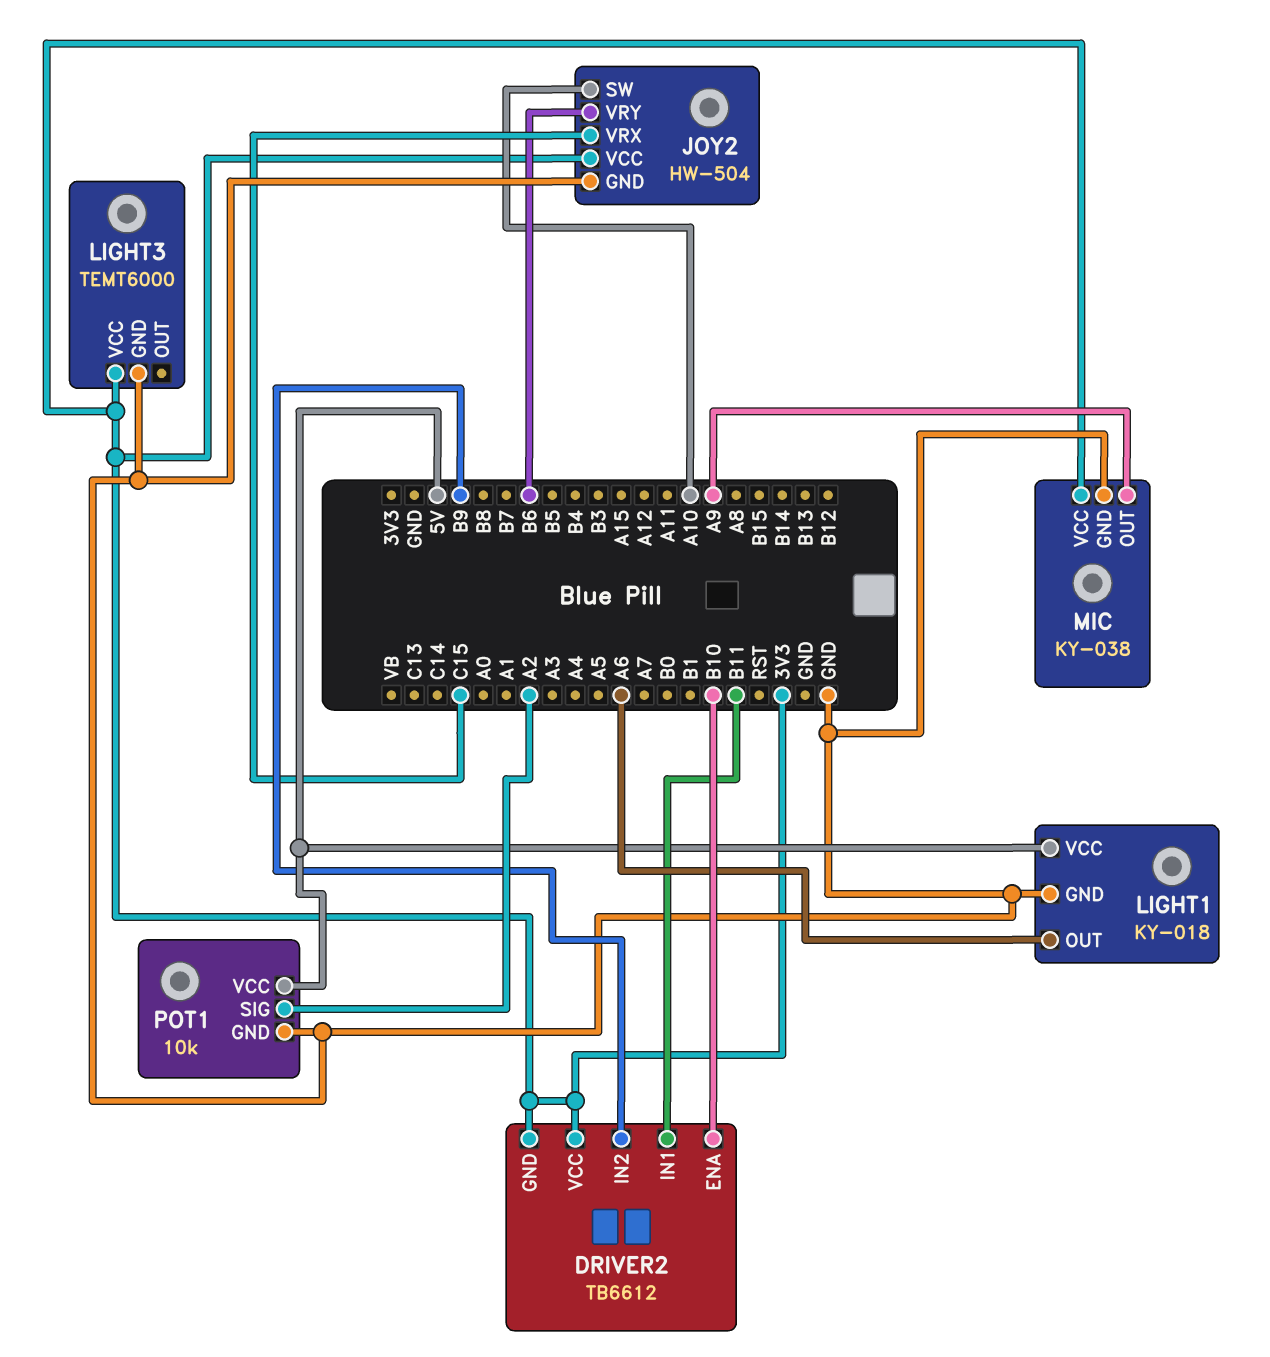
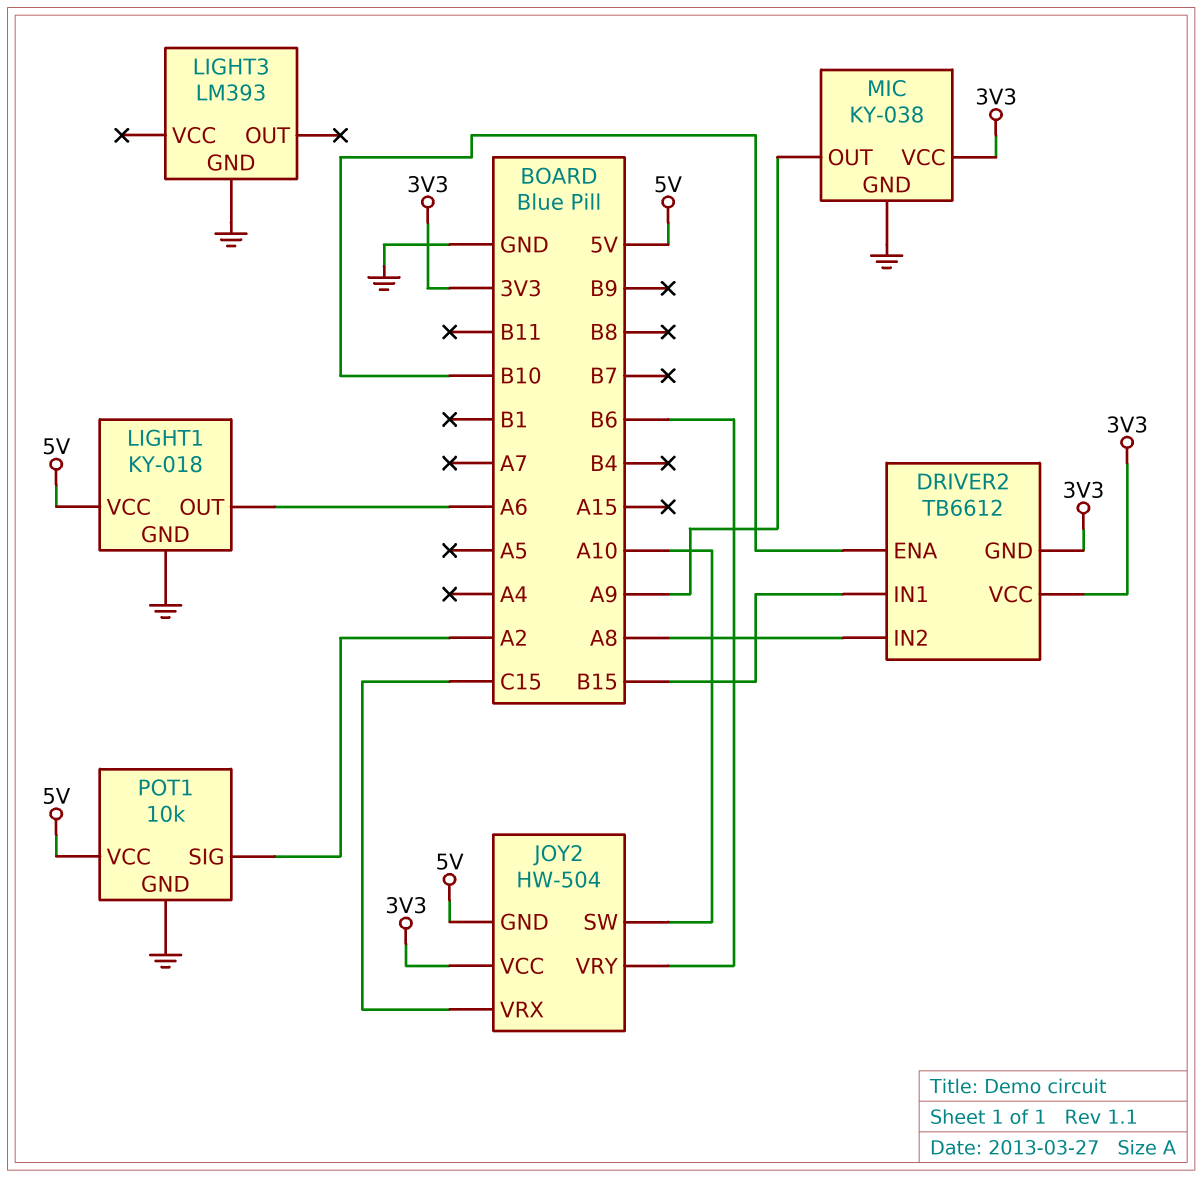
DRIVER2 pin IN1: B11 -> B15
DRIVER2 pin IN2: B9 -> A8
JOY2 pin GND: GND -> 5V
LIGHT3: TEMT6000 -> LM393
LIGHT3 pin VCC: 3V3 -> none

